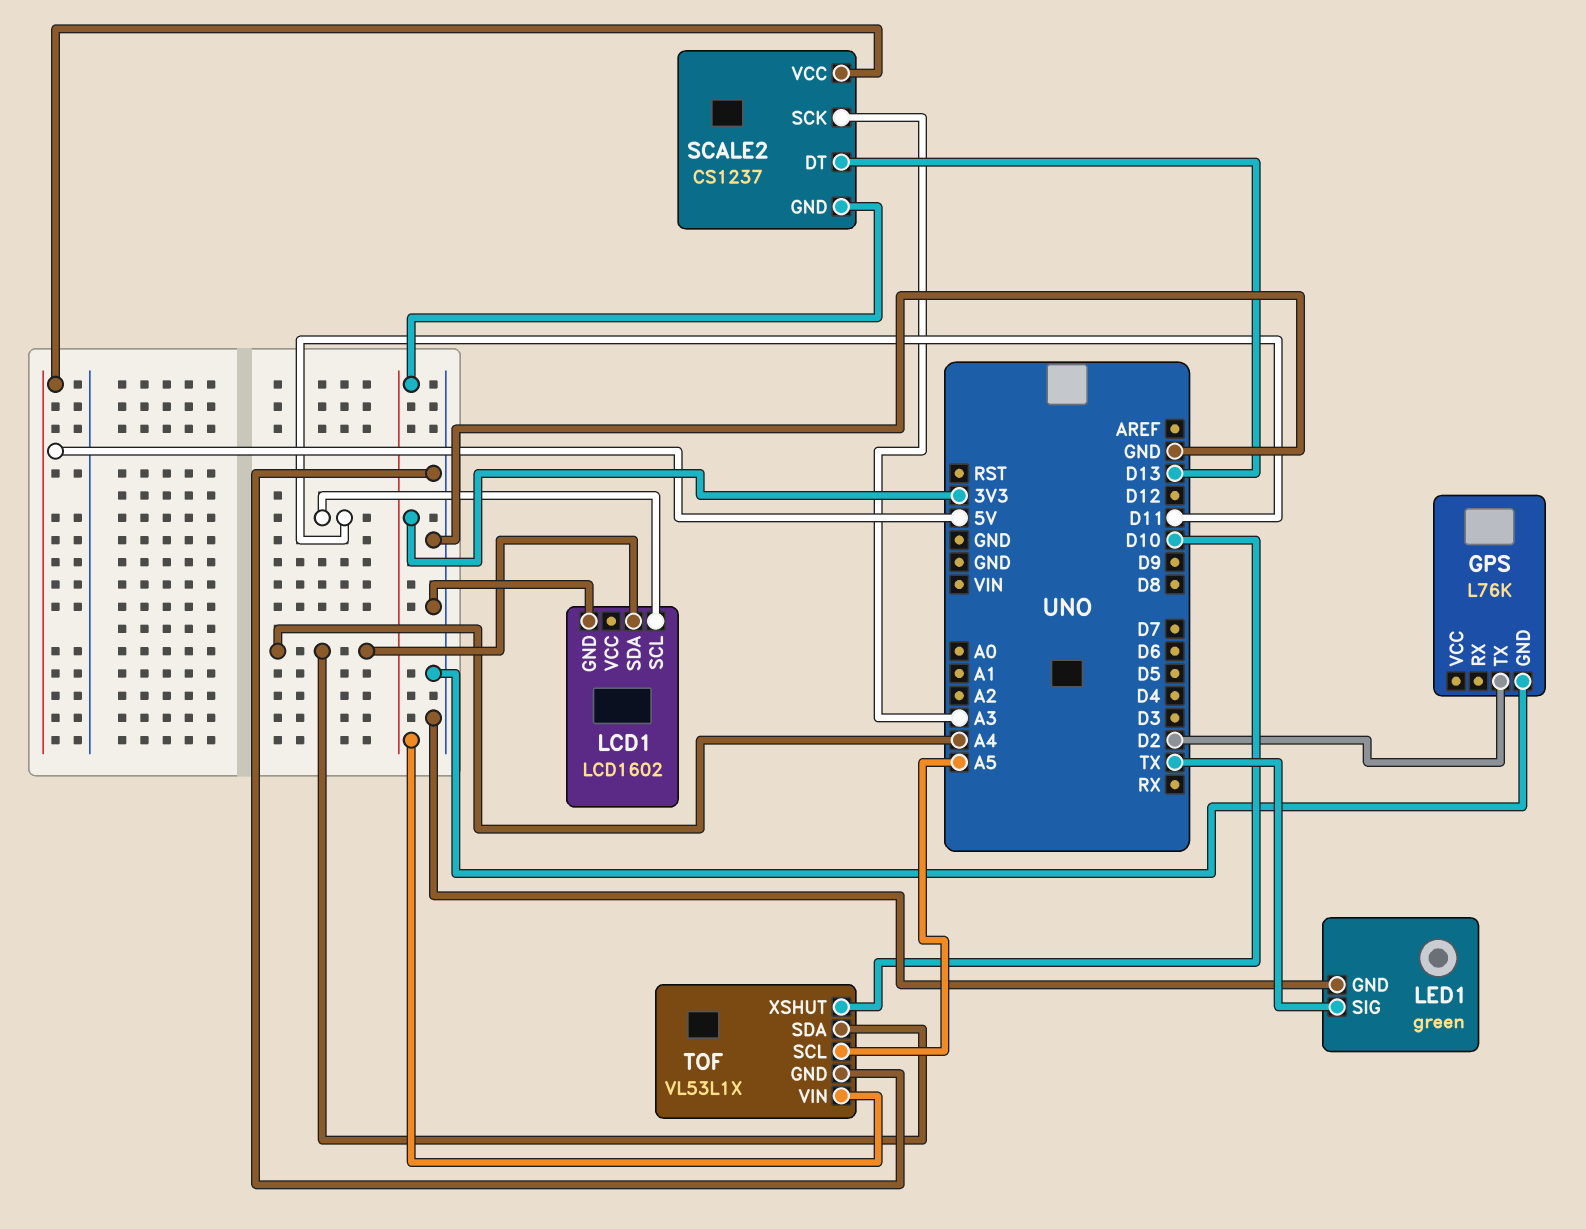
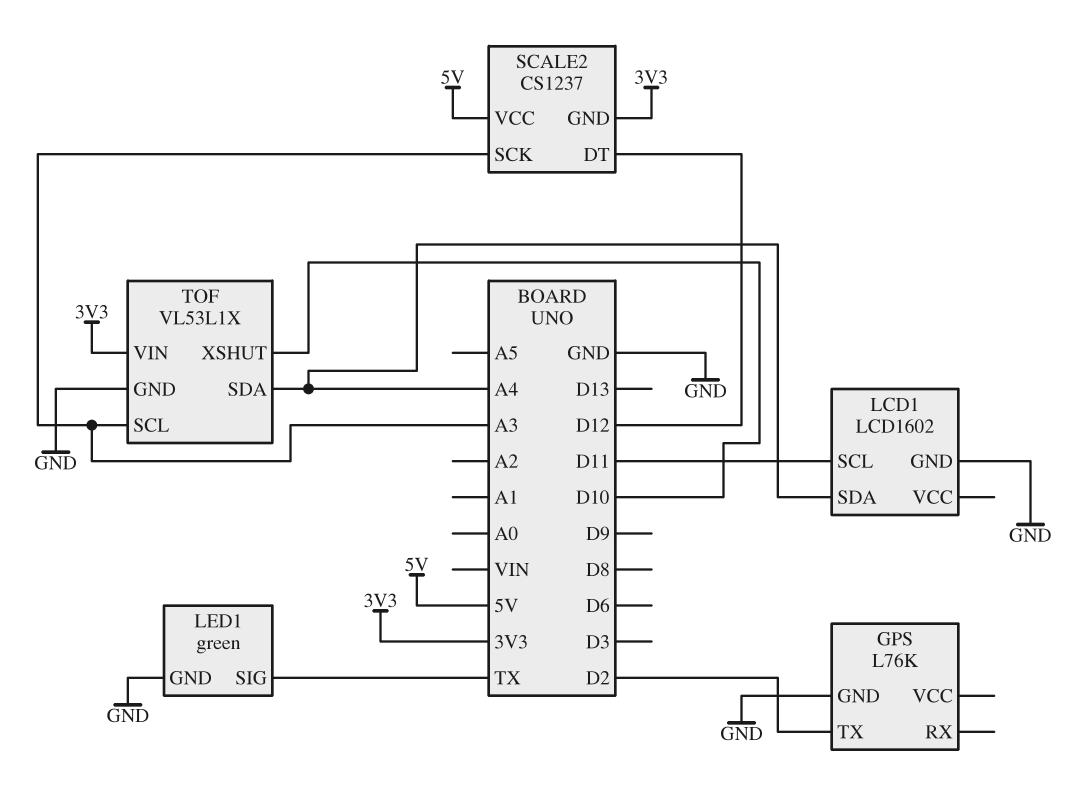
SCALE2 pin DT: D13 -> D12
TOF pin SCL: A5 -> A3

